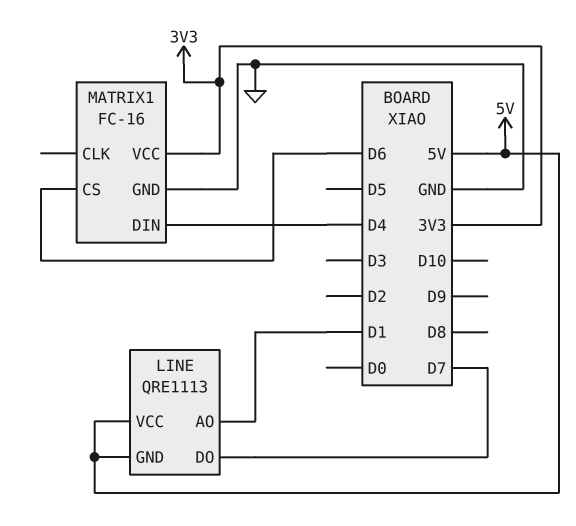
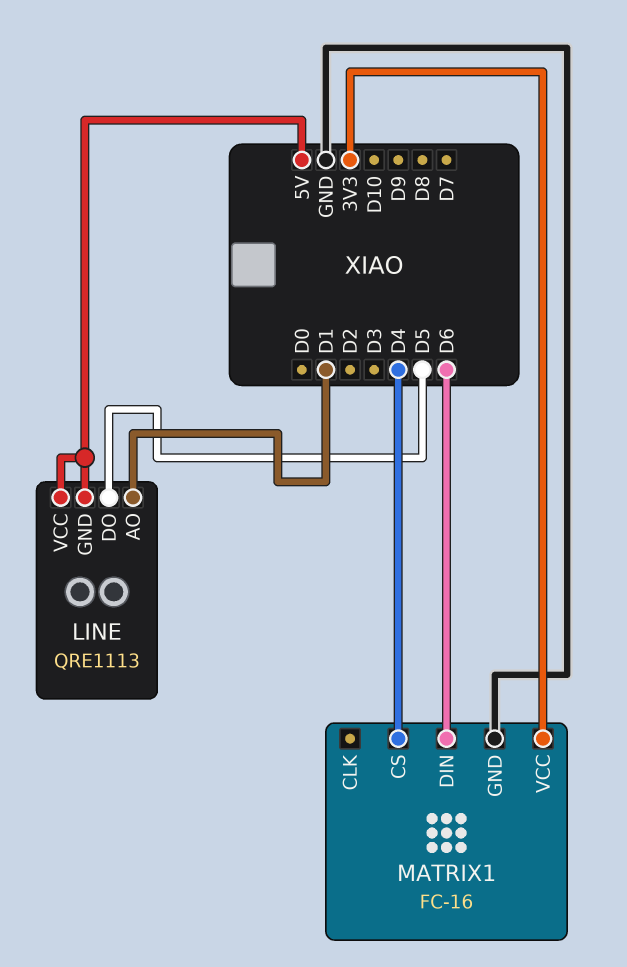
LINE pin DO: D7 -> D5
MATRIX1 pin CS: D6 -> D4
MATRIX1 pin DIN: D4 -> D6

